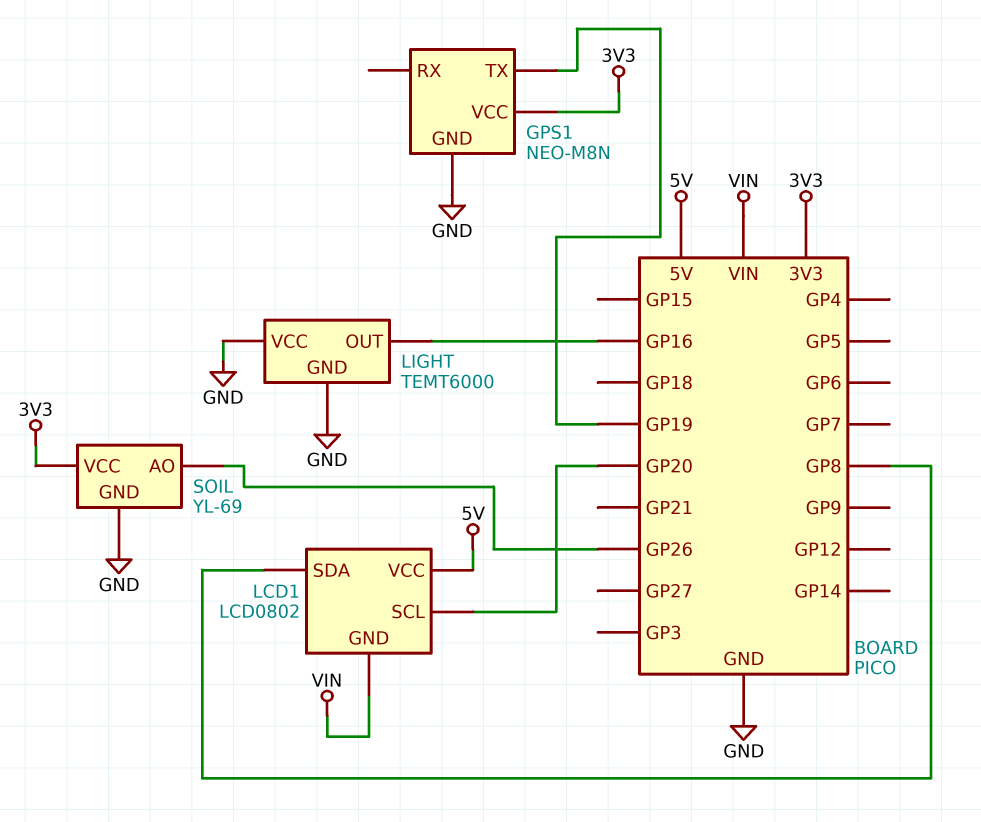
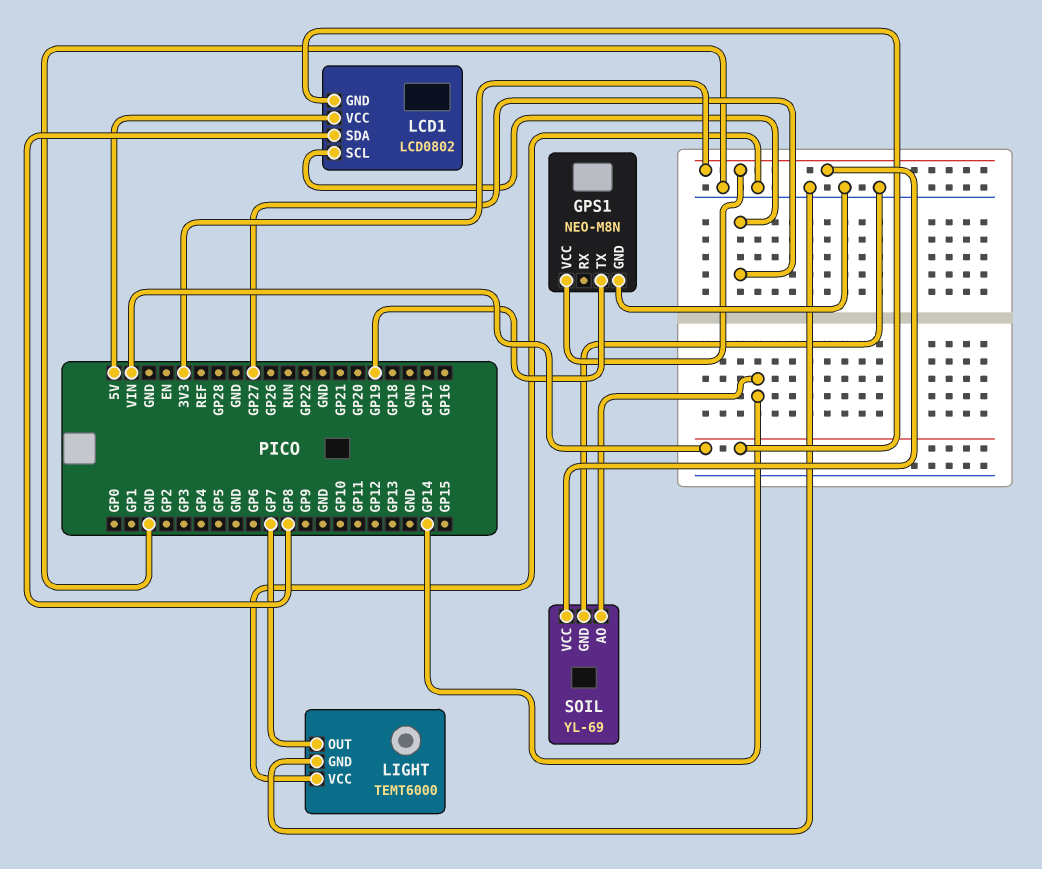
LCD1 pin SCL: GP20 -> GP27
LIGHT pin OUT: GP16 -> GP7
SOIL pin AO: GP26 -> GP14

